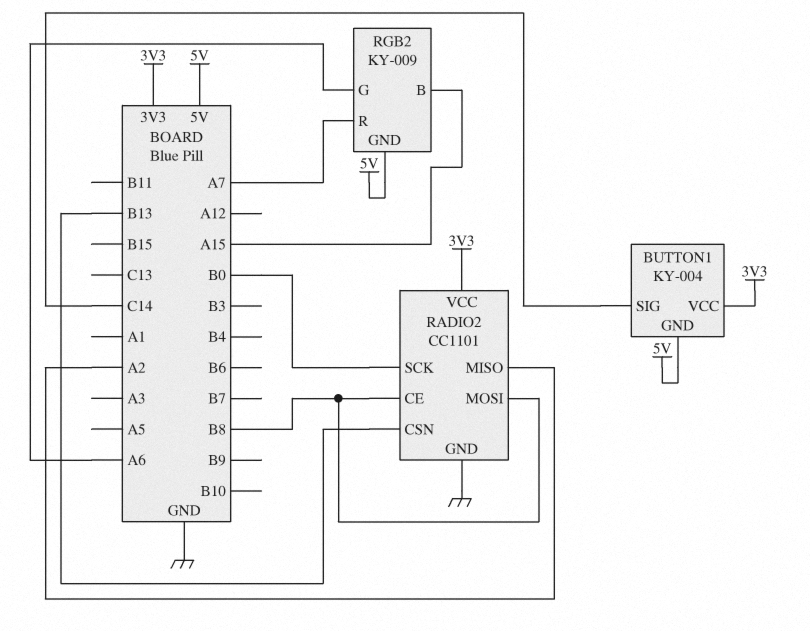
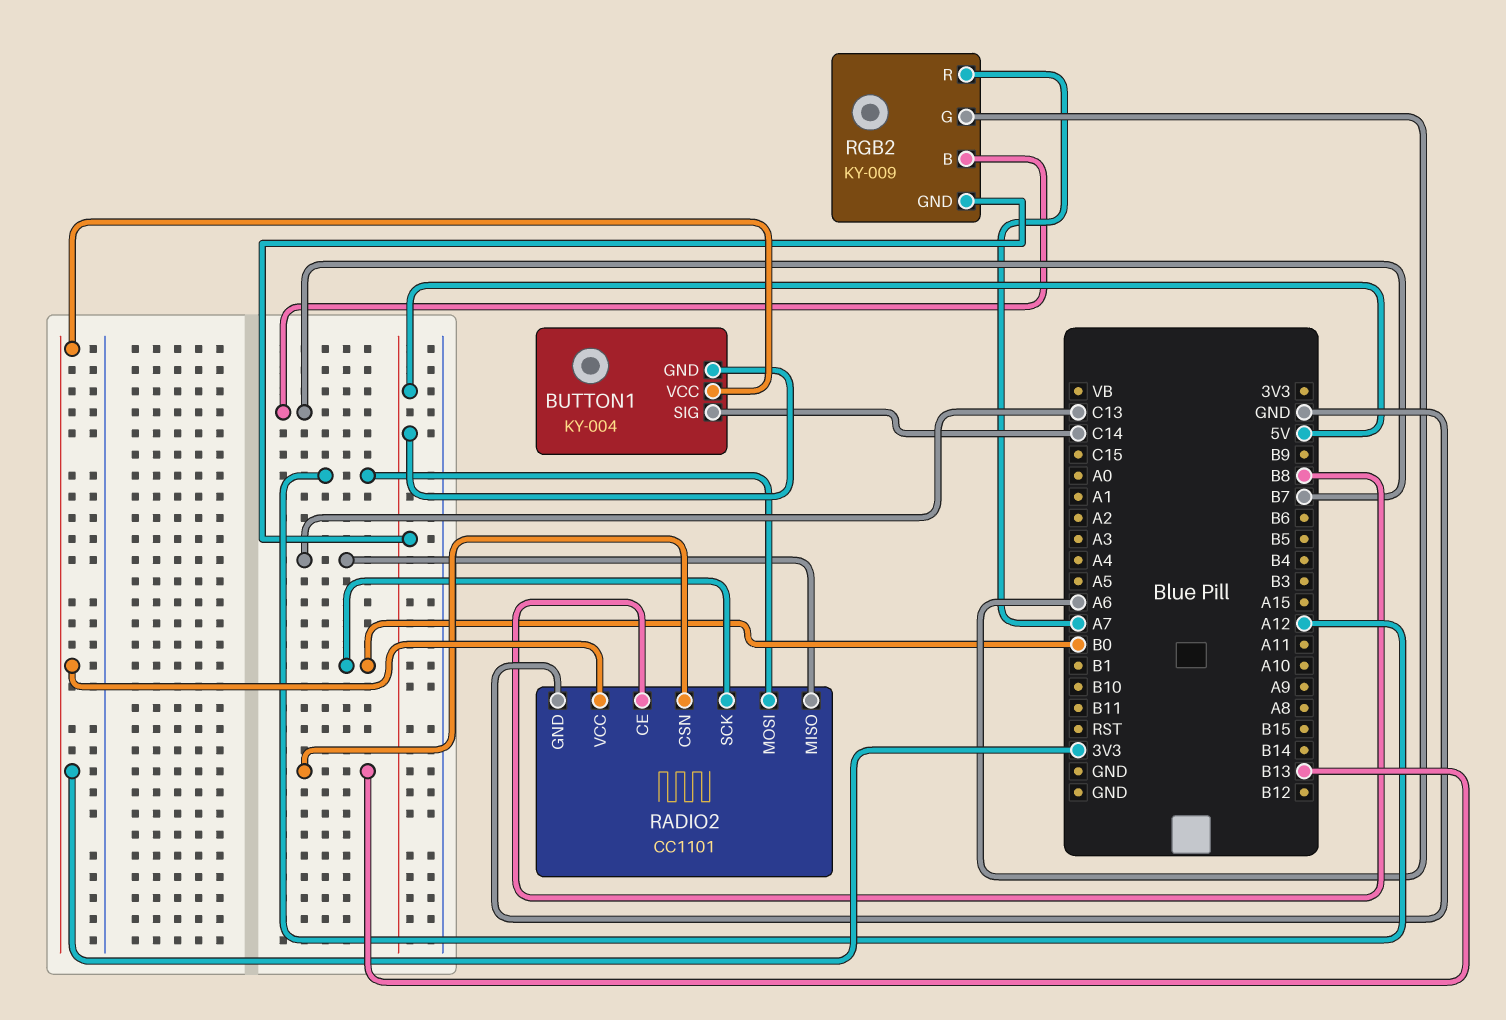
RADIO2 pin MISO: A2 -> C13
RADIO2 pin MOSI: B8 -> A12
RGB2 pin B: A15 -> B7

